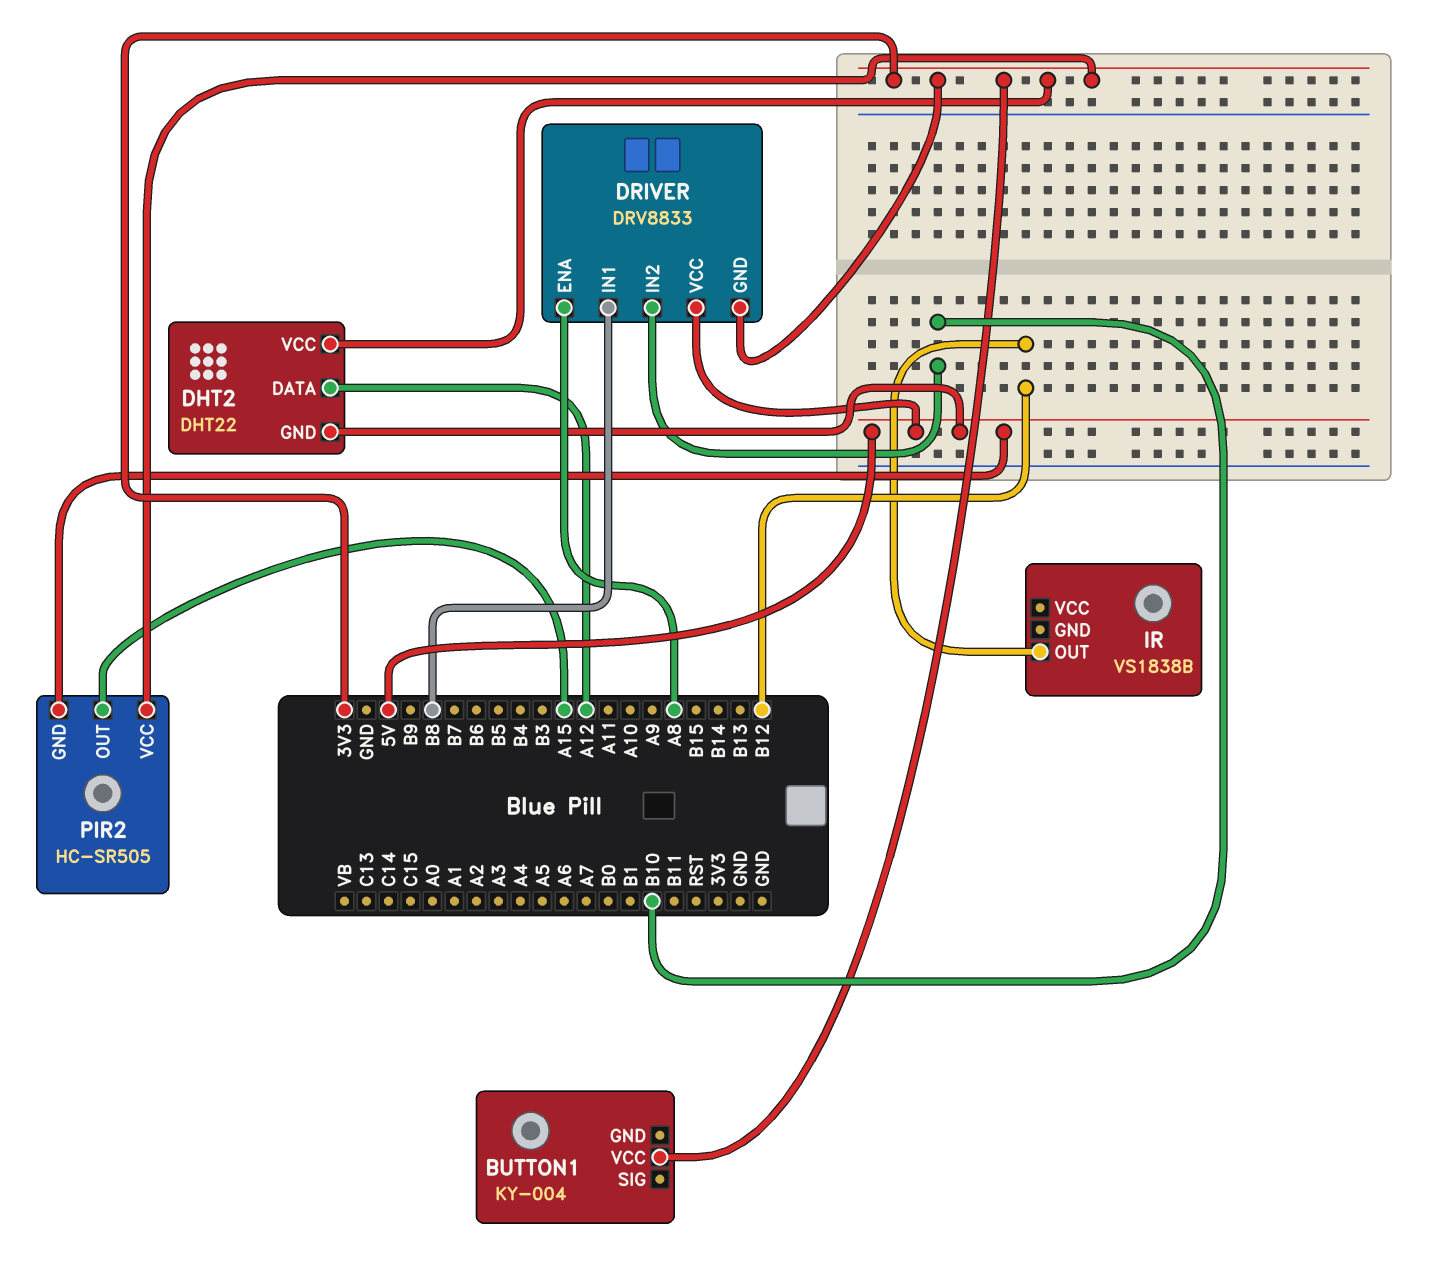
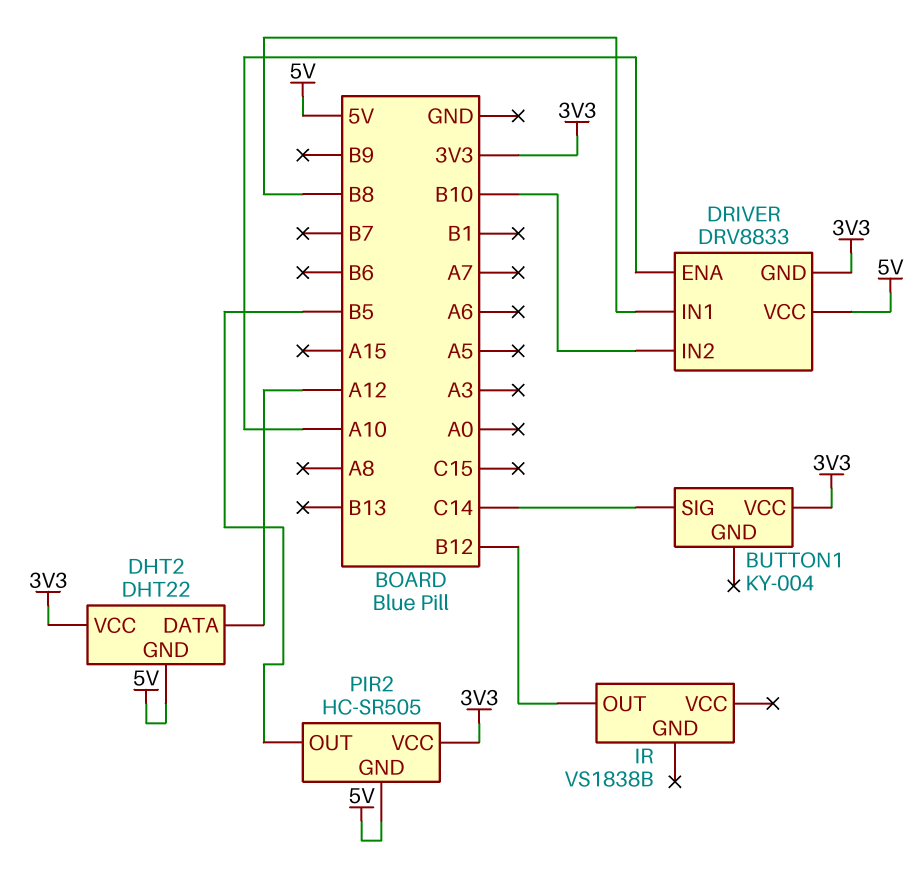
BUTTON1 pin SIG: none -> C14
DRIVER pin ENA: A8 -> A10
PIR2 pin OUT: A15 -> B5

